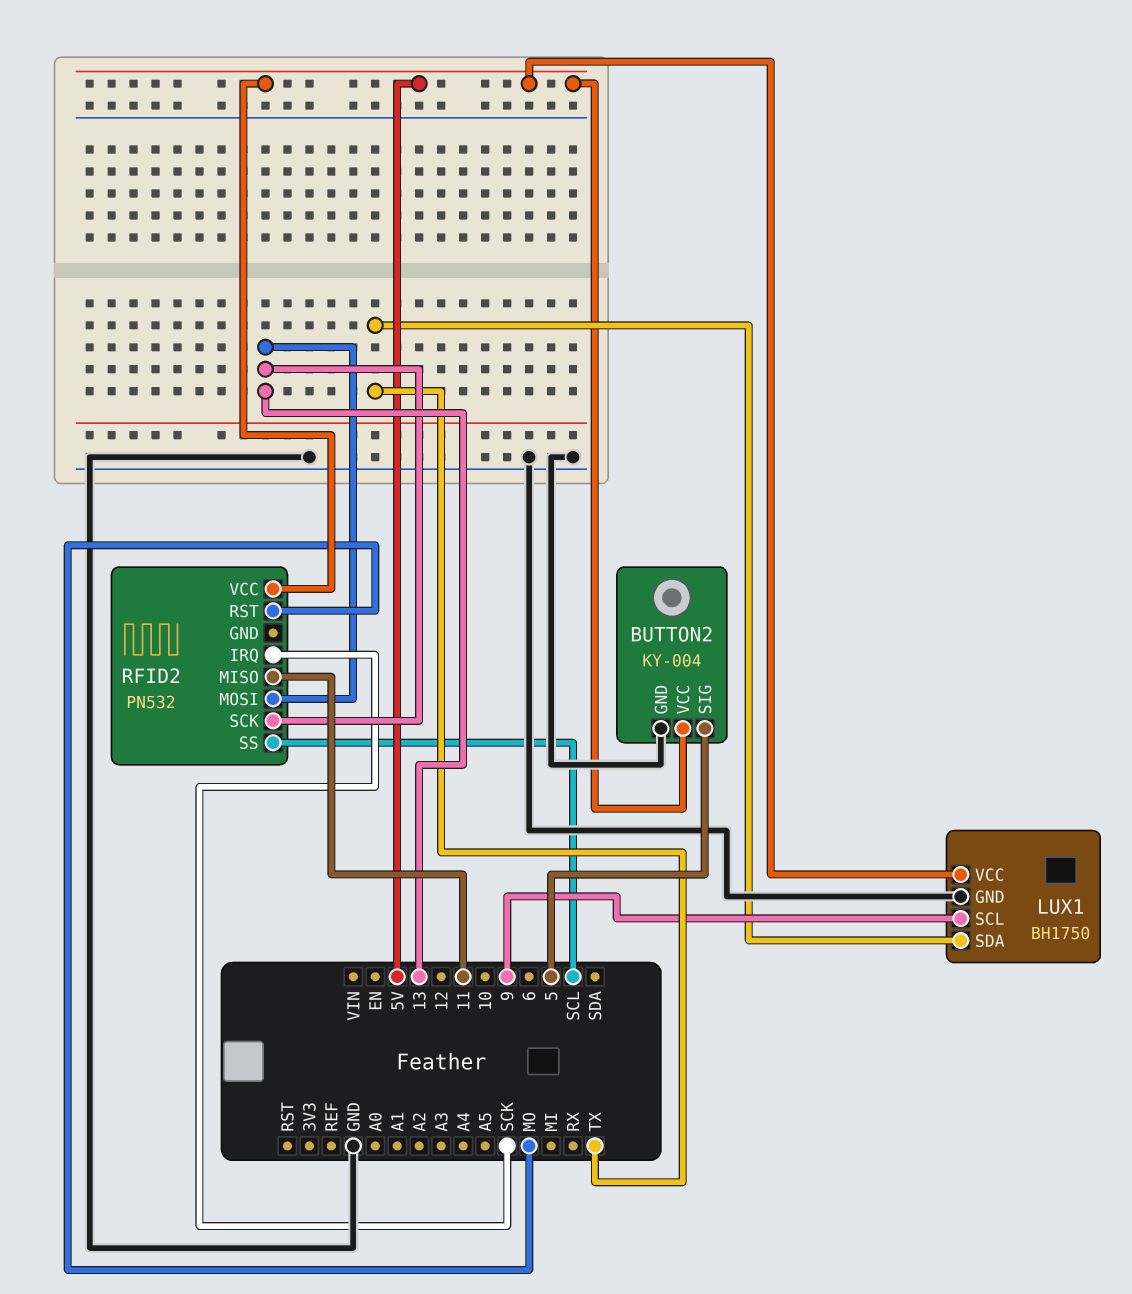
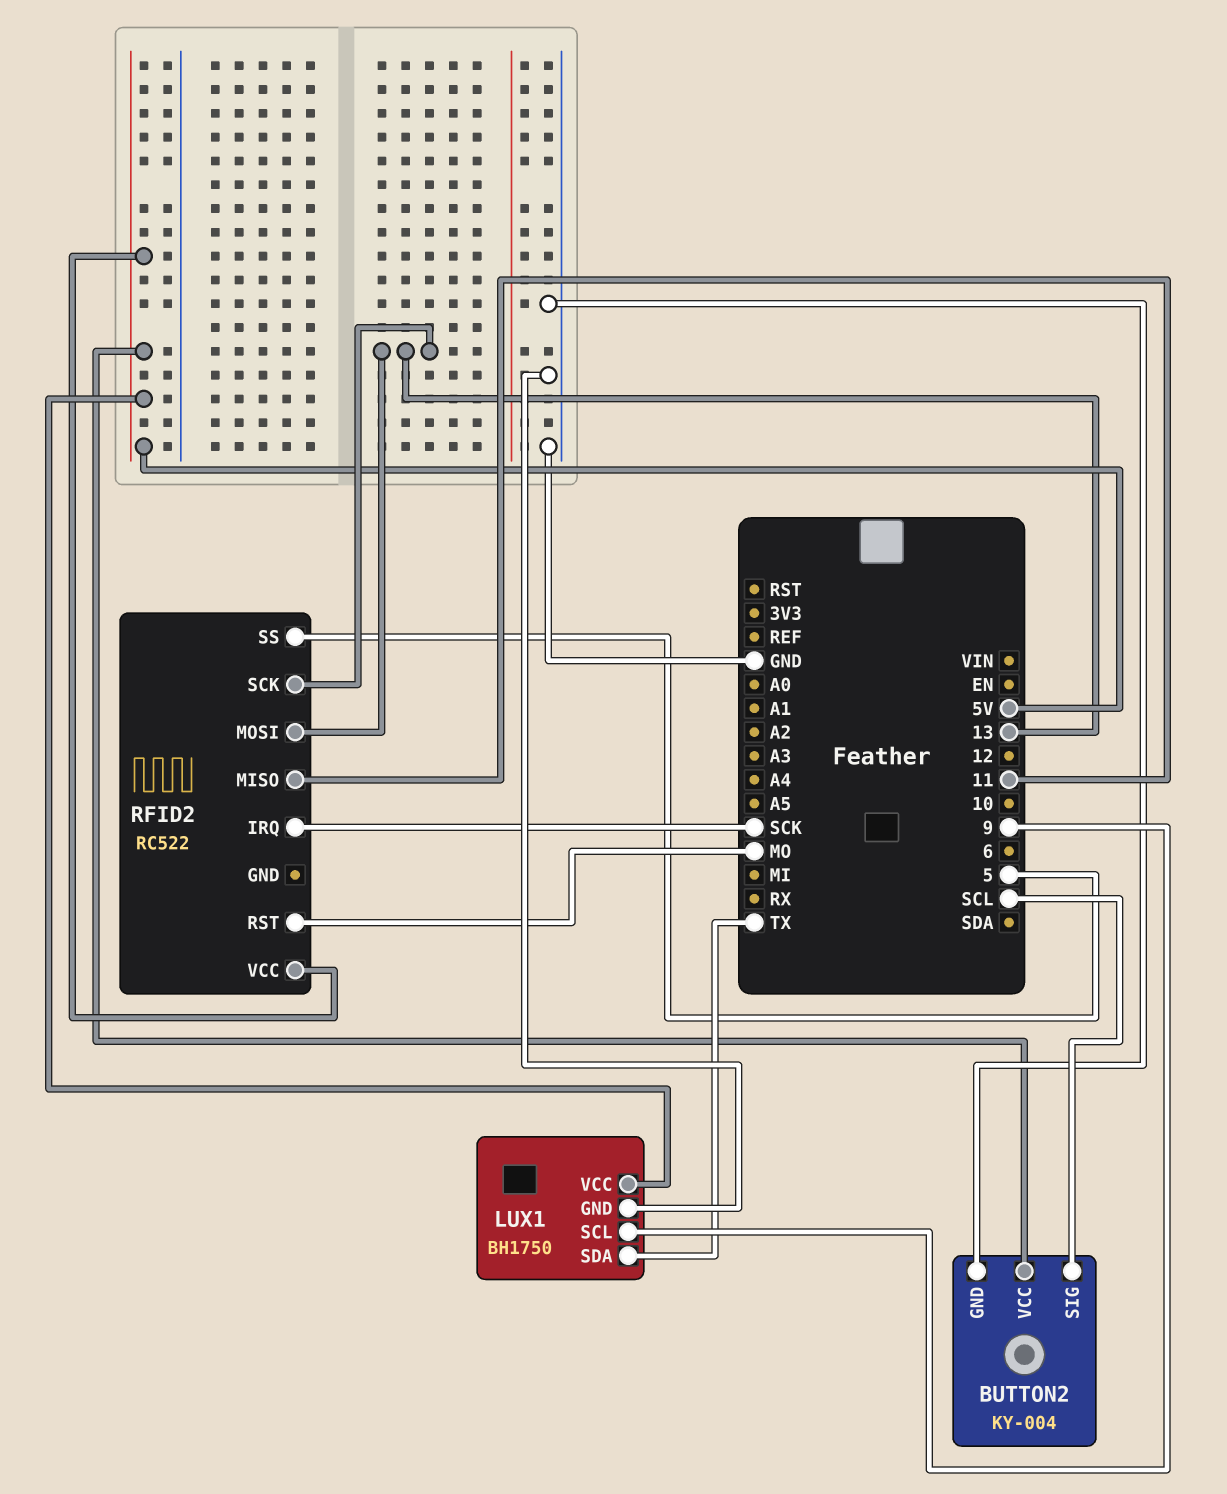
BUTTON2 pin SIG: 5 -> SCL
RFID2: PN532 -> RC522
RFID2 pin SS: SCL -> 5

